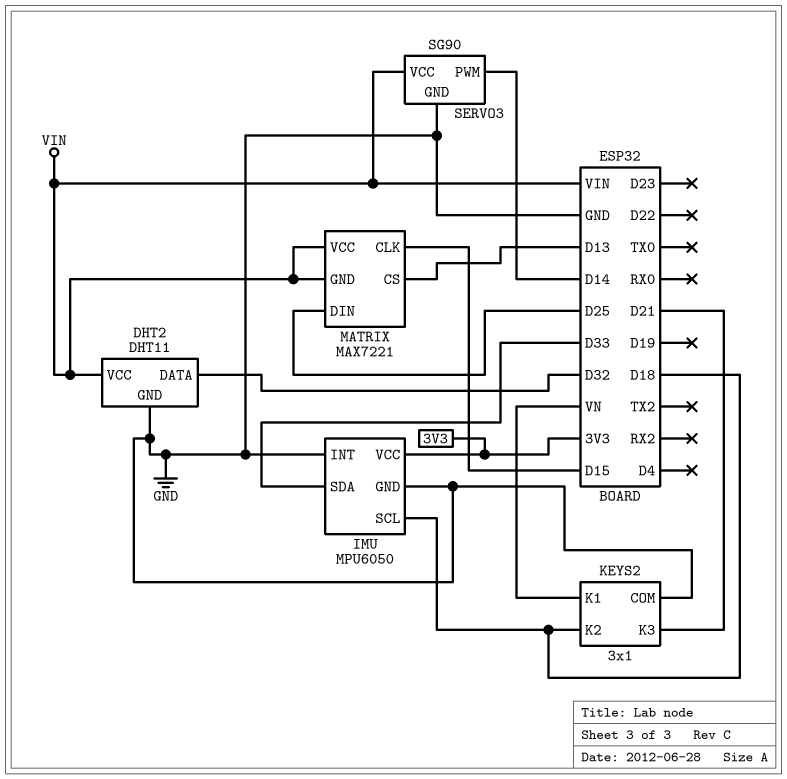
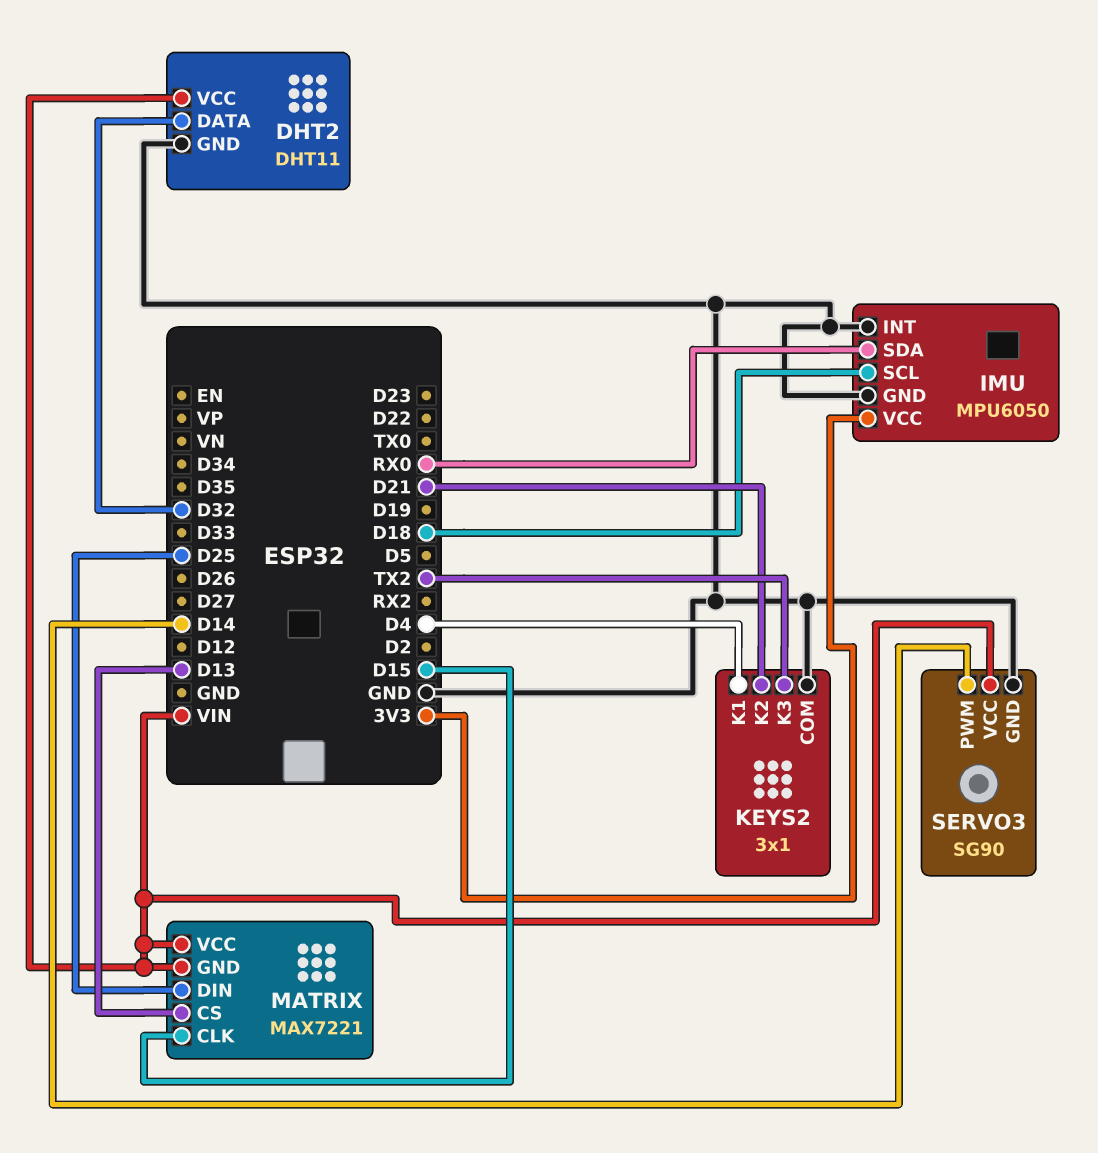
IMU pin SDA: D33 -> RX0
KEYS2 pin K1: VN -> D4
KEYS2 pin K2: D18 -> D21
KEYS2 pin K3: D21 -> TX2

